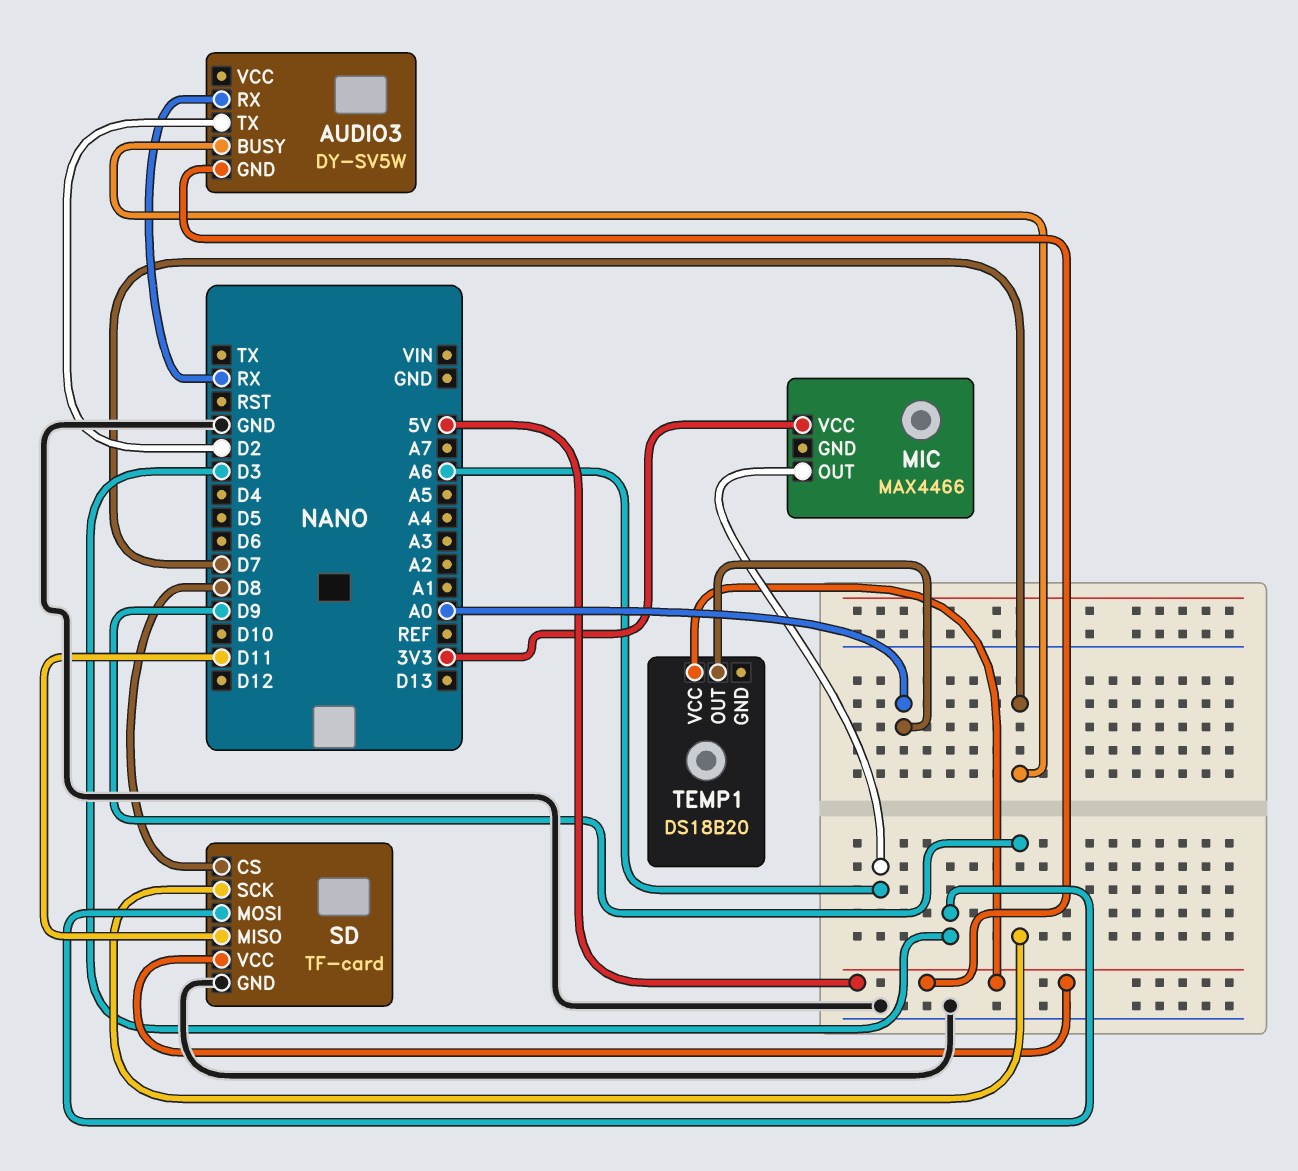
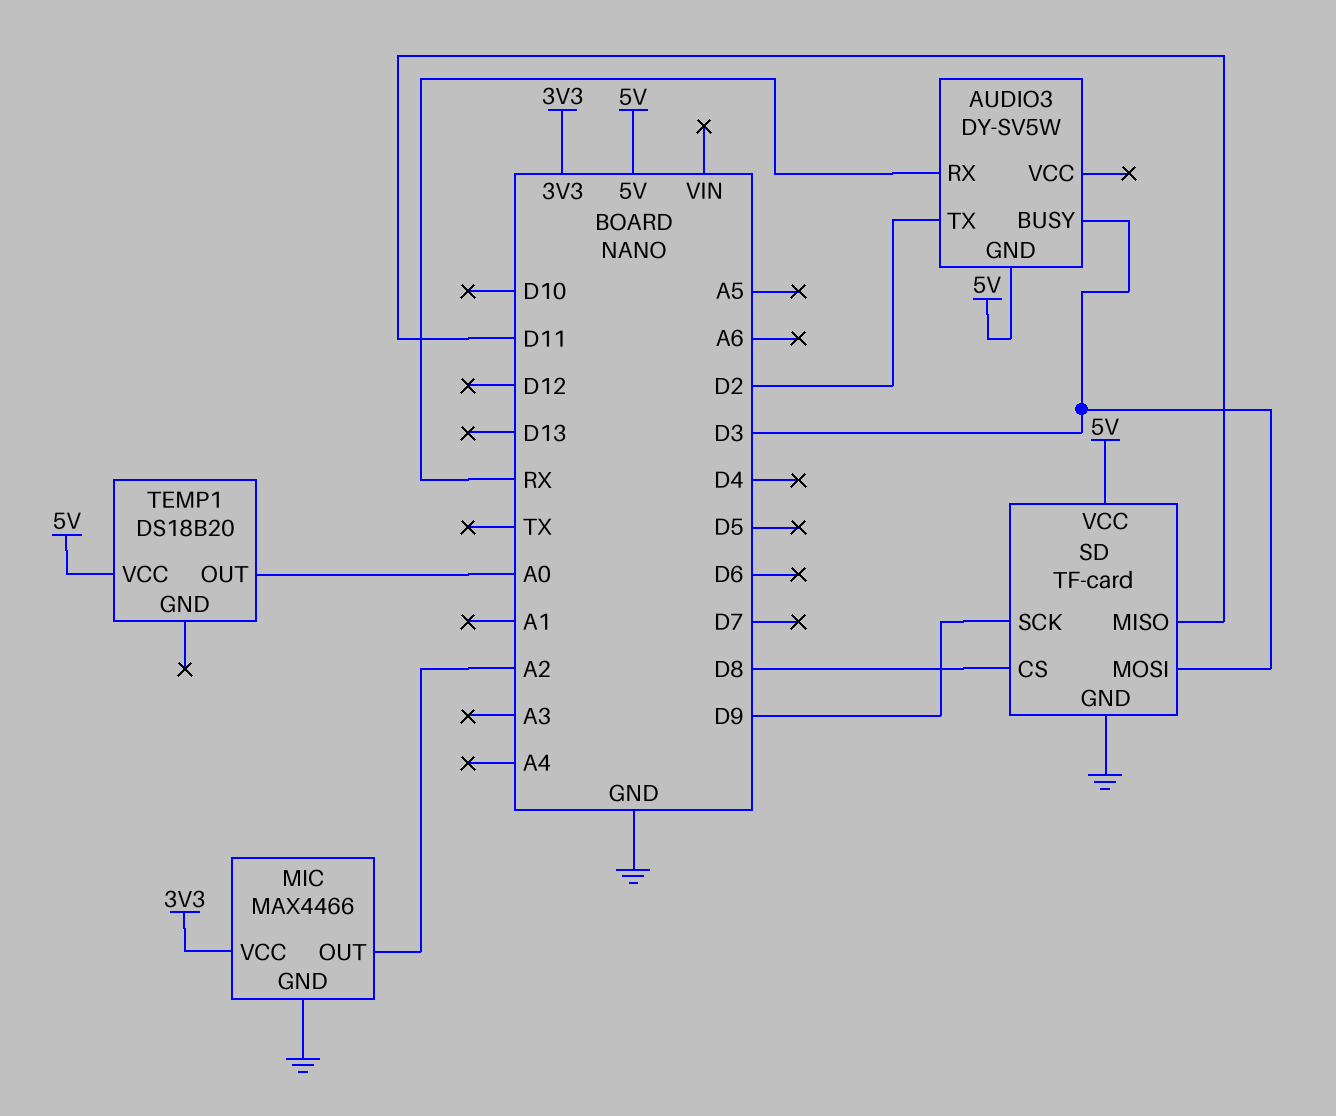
AUDIO3 pin BUSY: D7 -> D3
MIC pin GND: none -> GND
MIC pin OUT: A6 -> A2

